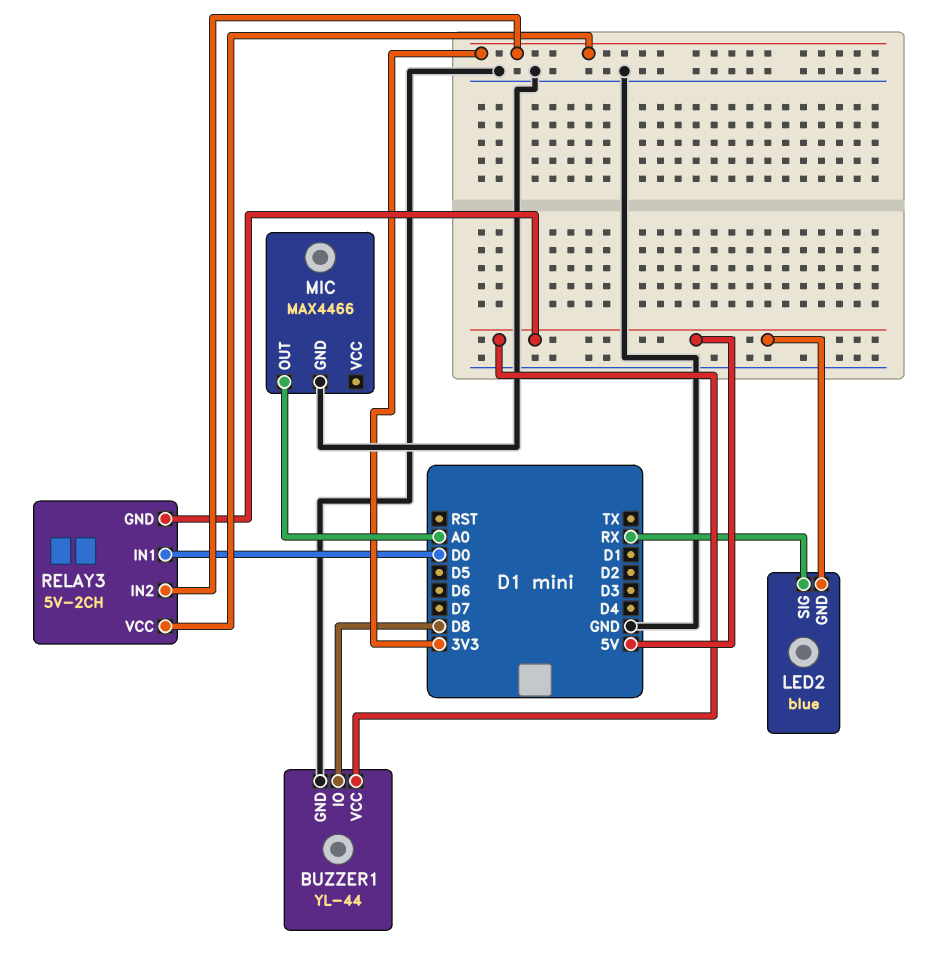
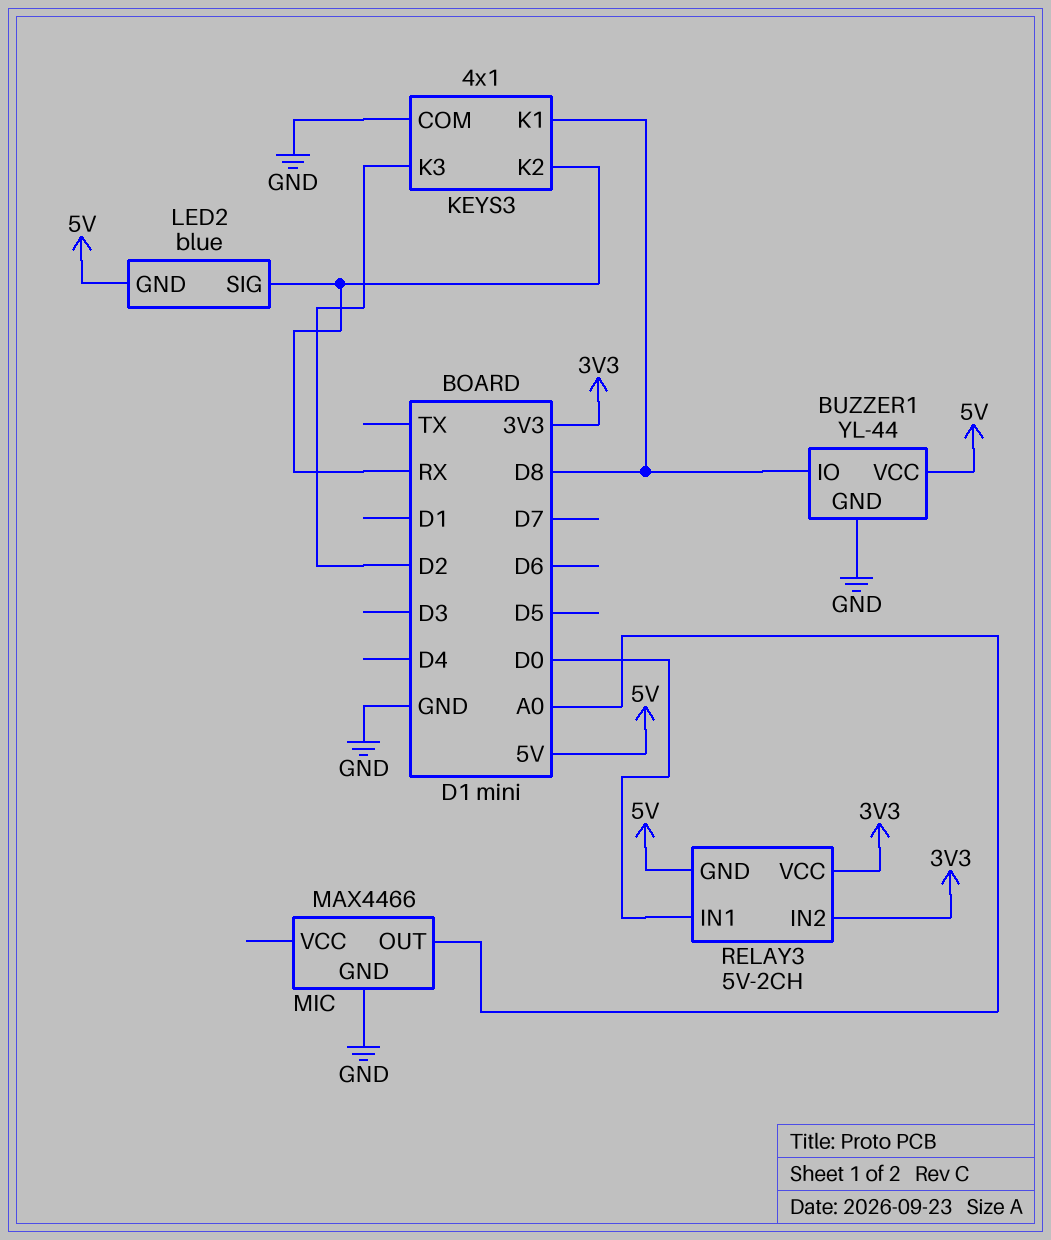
KEYS3: none -> 4x1
KEYS3 pin COM: none -> GND
KEYS3 pin K1: none -> D8
KEYS3 pin K2: none -> RX
KEYS3 pin K3: none -> D2

